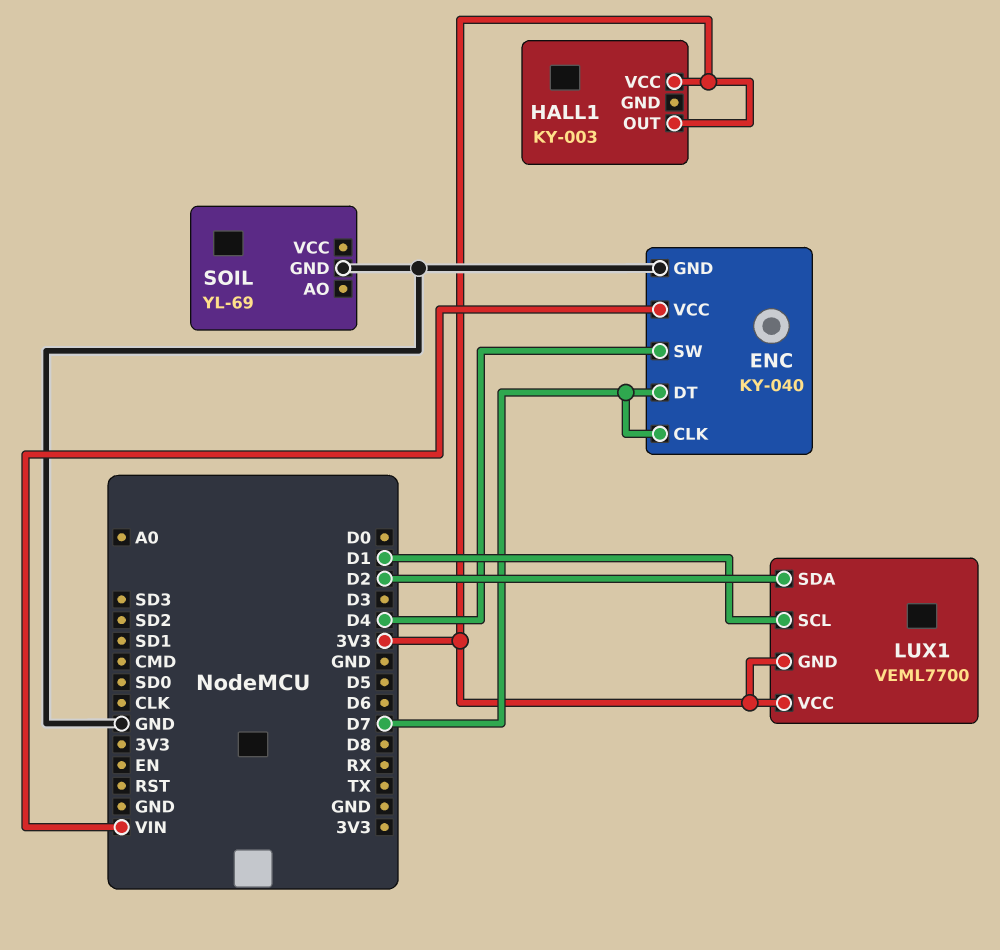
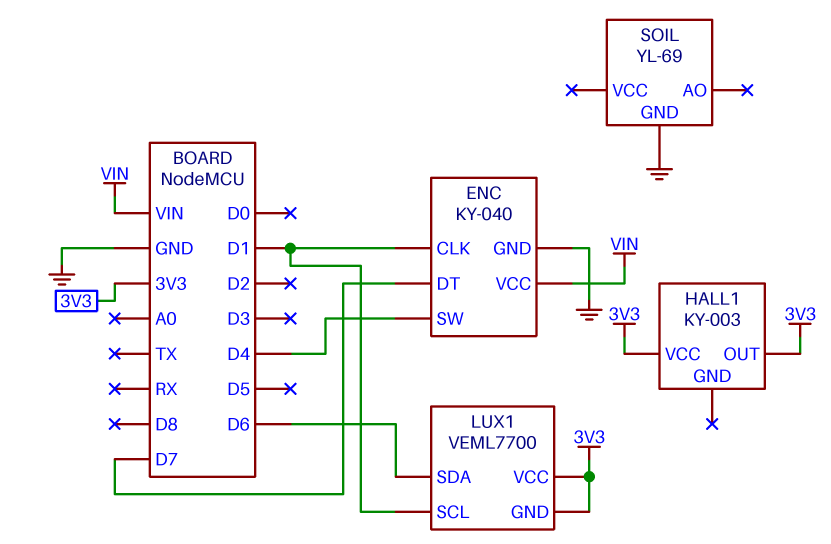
ENC pin CLK: D7 -> D1
LUX1 pin SDA: D2 -> D6

